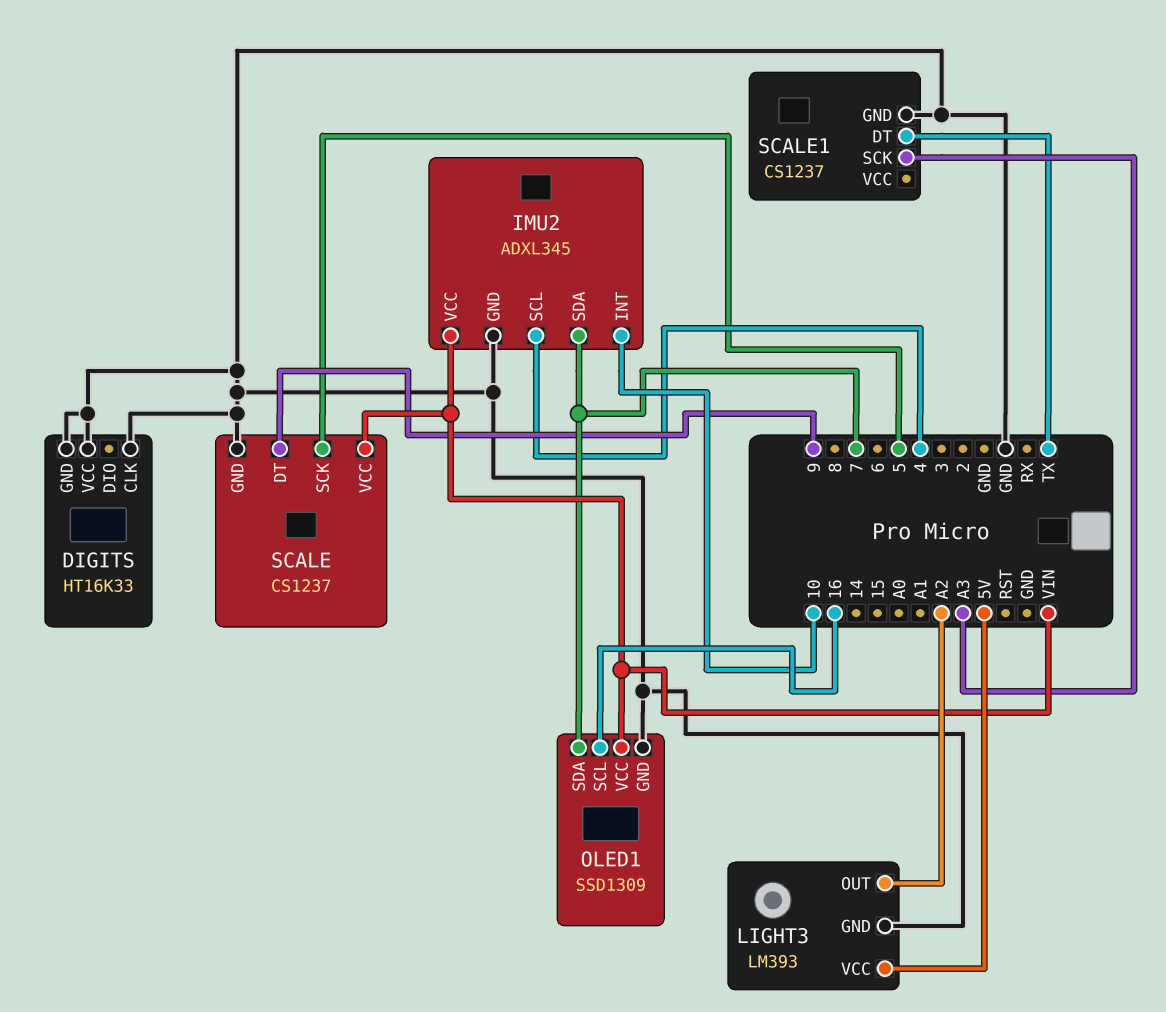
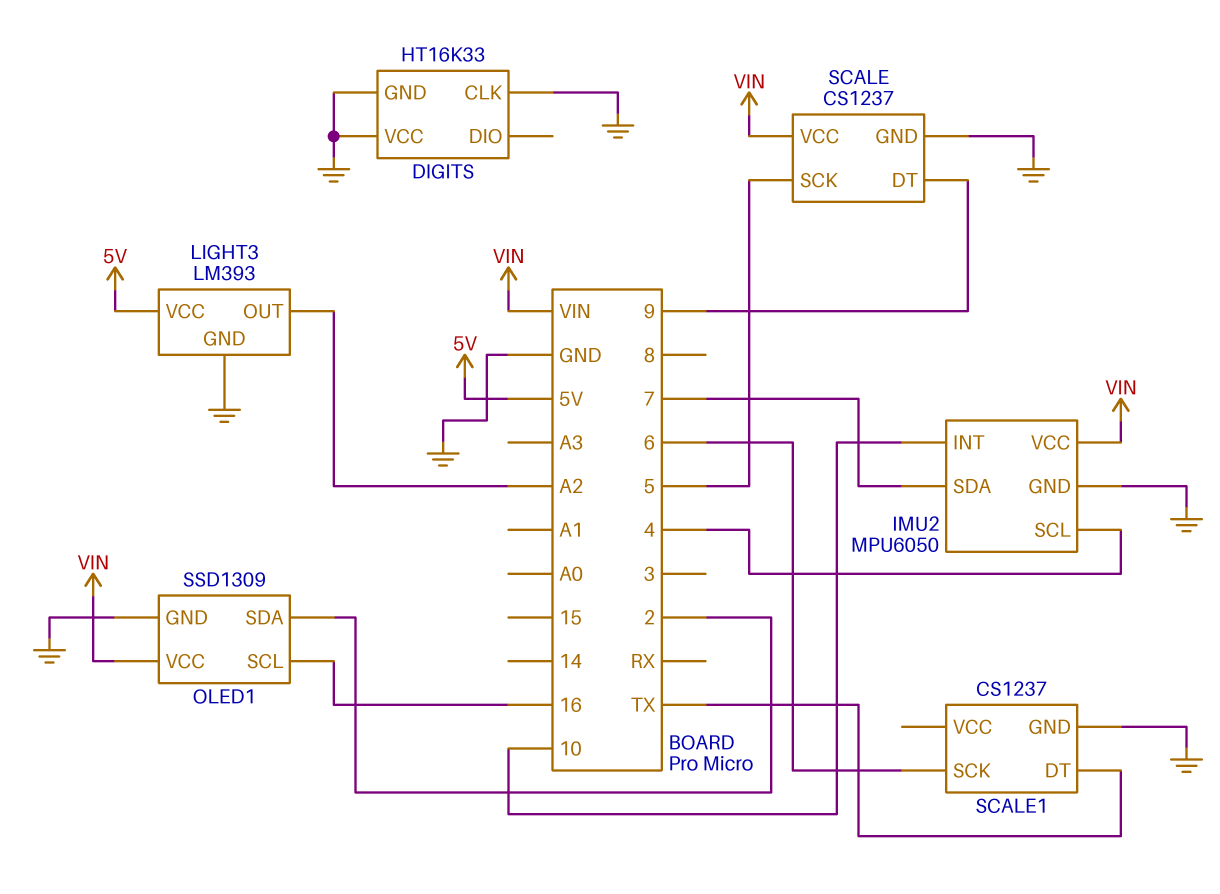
IMU2: ADXL345 -> MPU6050
OLED1 pin SDA: 7 -> 2
SCALE1 pin SCK: A3 -> 6

